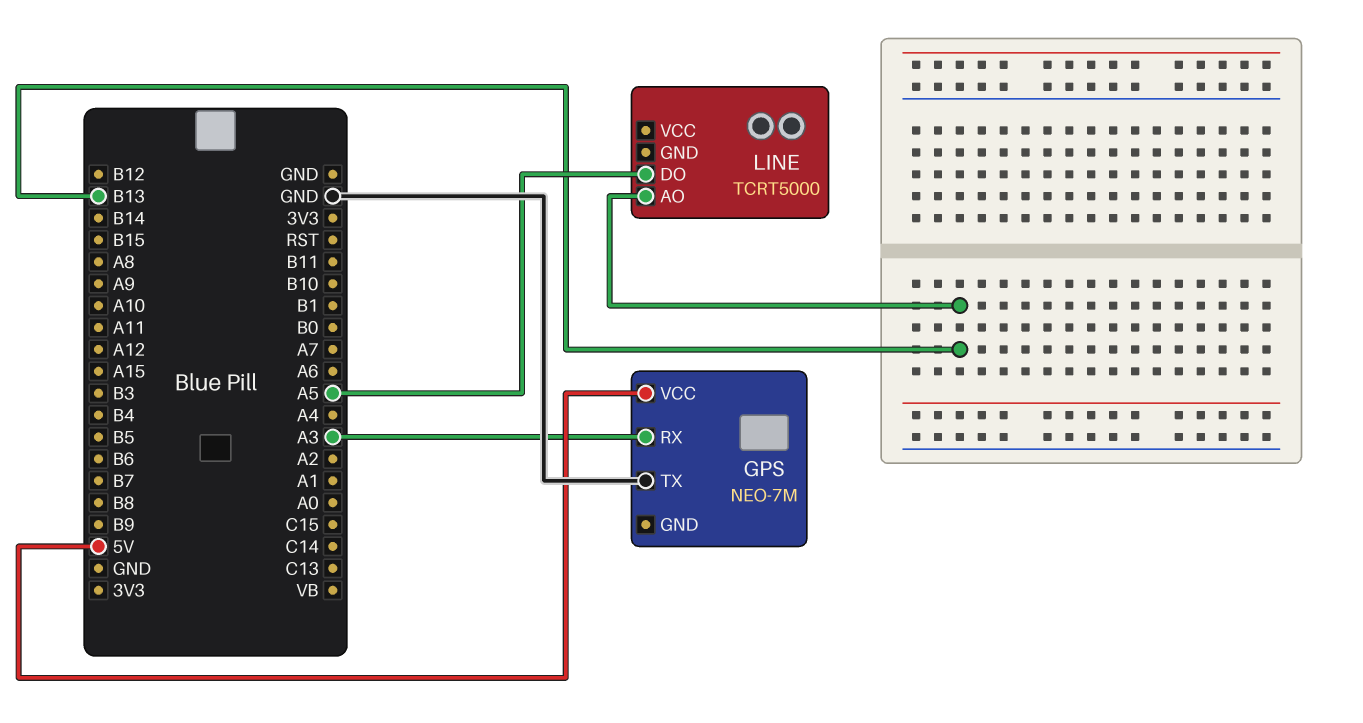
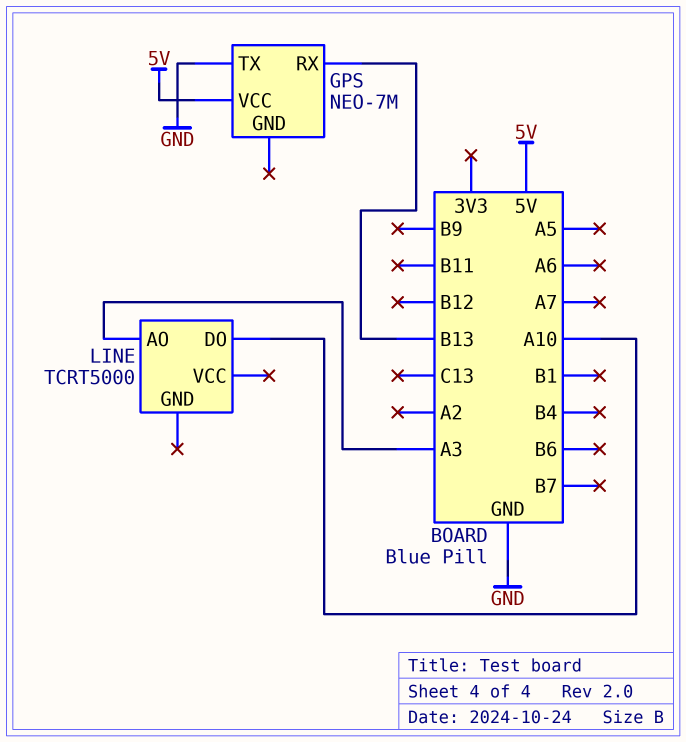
GPS pin RX: A3 -> B13
LINE pin AO: B13 -> A3
LINE pin DO: A5 -> A10

